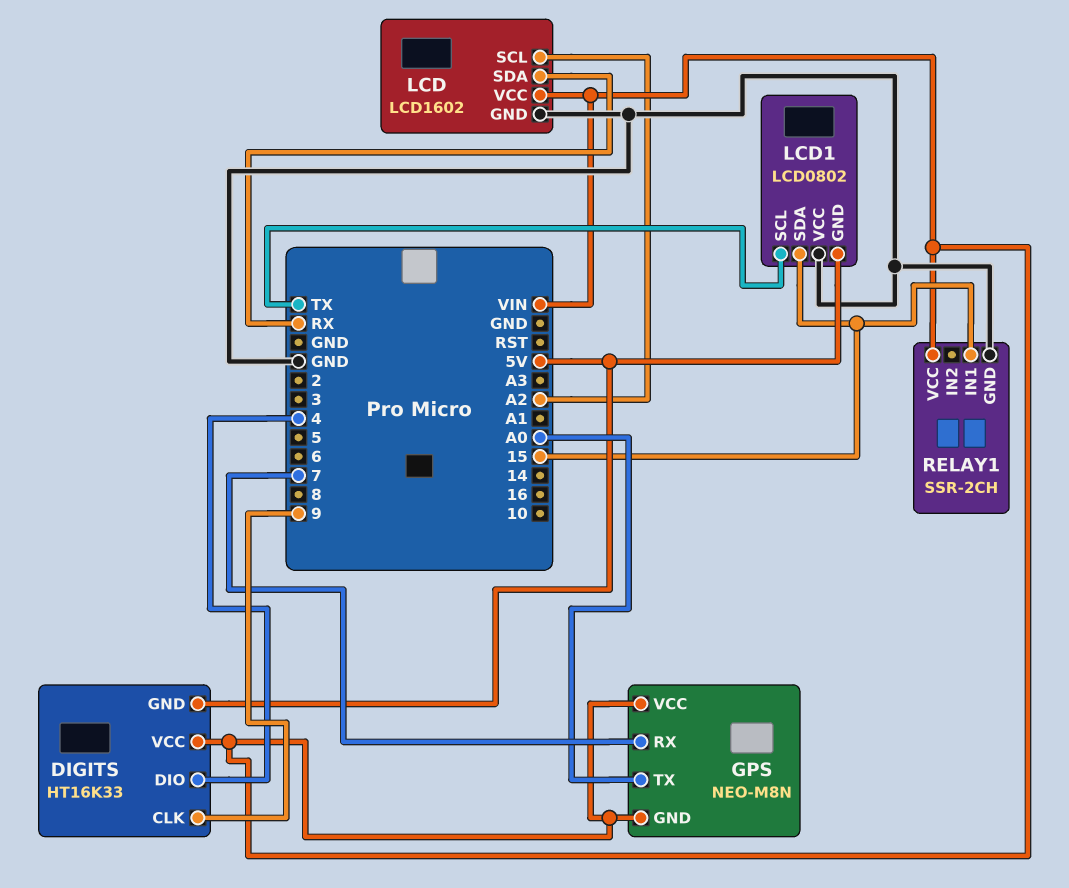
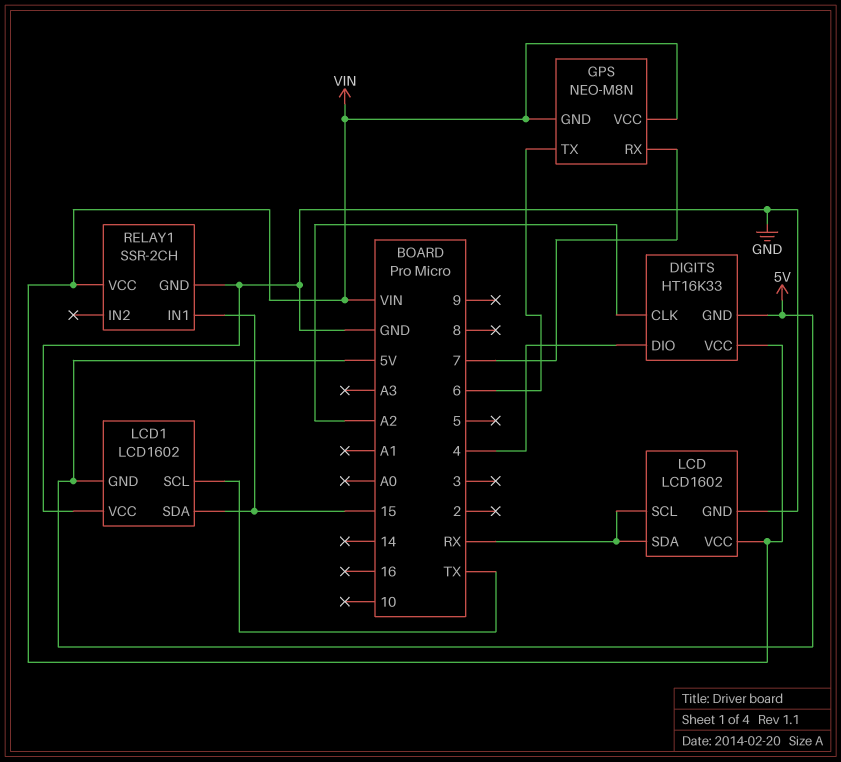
DIGITS pin CLK: 9 -> A2
GPS pin TX: A0 -> 6
LCD pin SCL: A2 -> RX
LCD1: LCD0802 -> LCD1602

